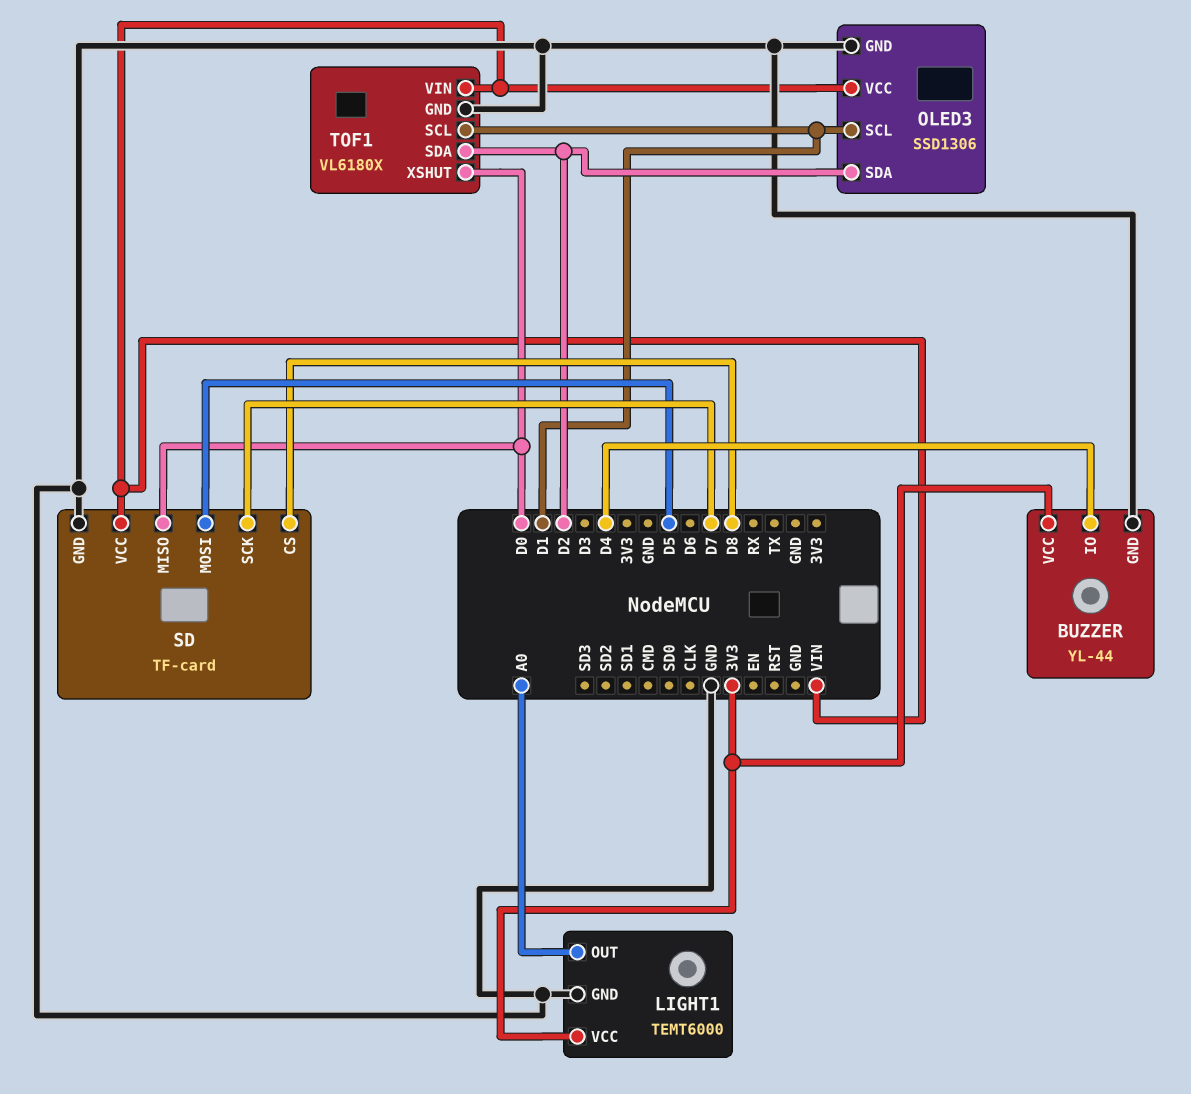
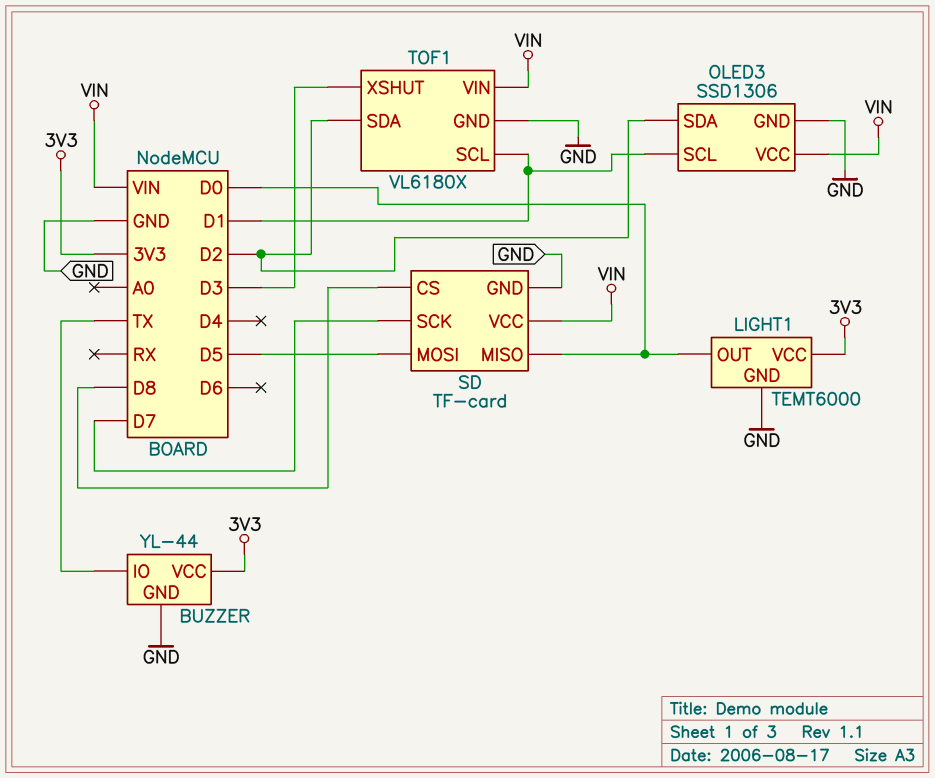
BUZZER pin IO: D4 -> TX
LIGHT1 pin OUT: A0 -> D0
TOF1 pin XSHUT: D0 -> D3

